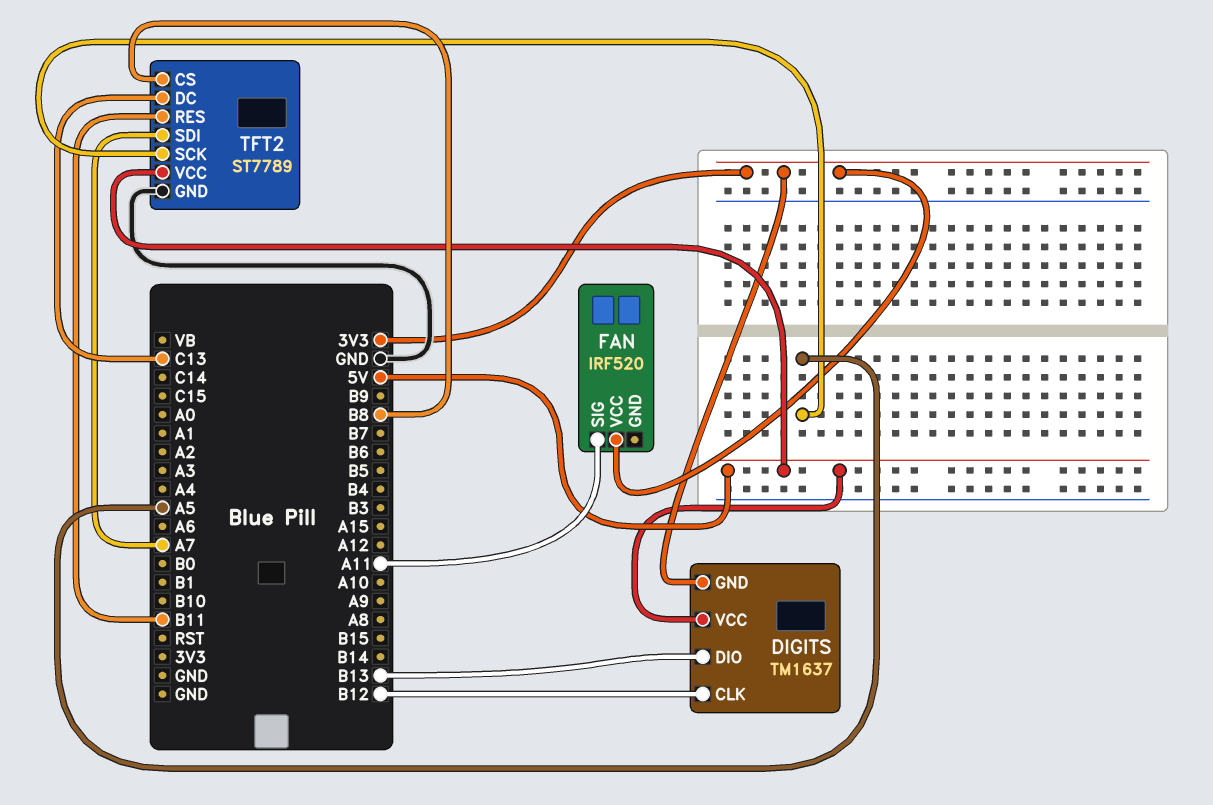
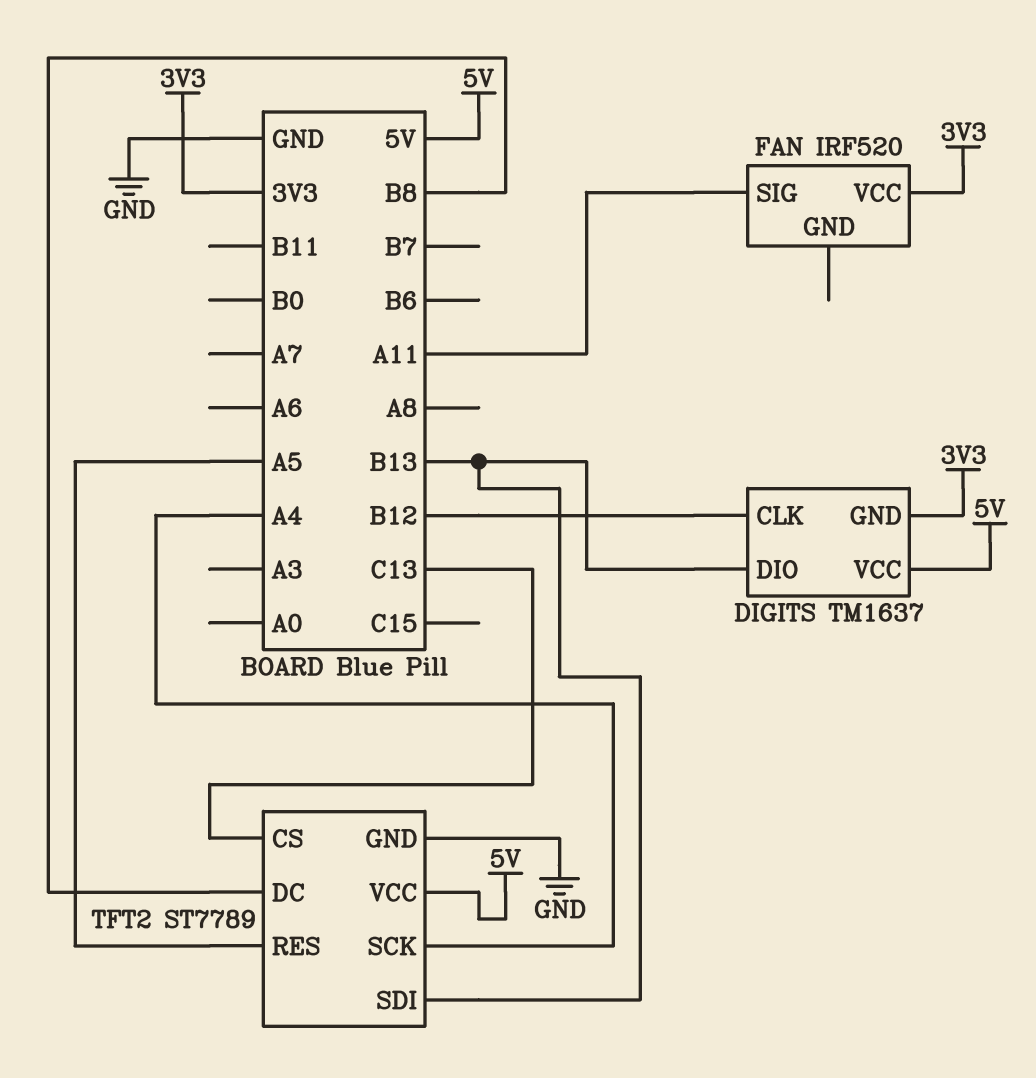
TFT2 pin CS: B8 -> C13
TFT2 pin DC: C13 -> B8
TFT2 pin RES: B11 -> A5
TFT2 pin SCK: A5 -> A4
TFT2 pin SDI: A7 -> B13

